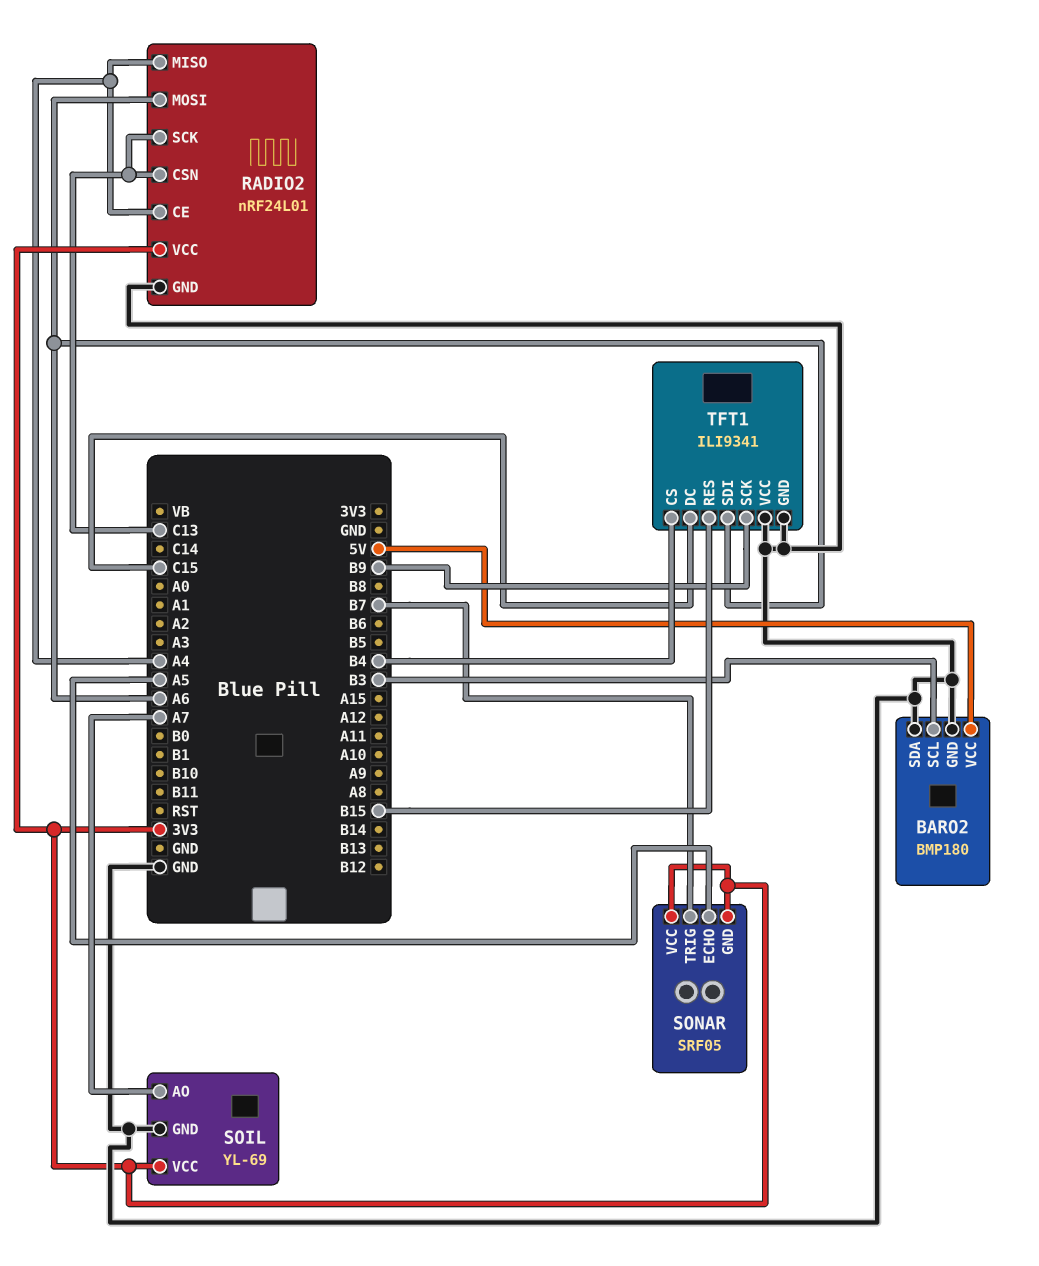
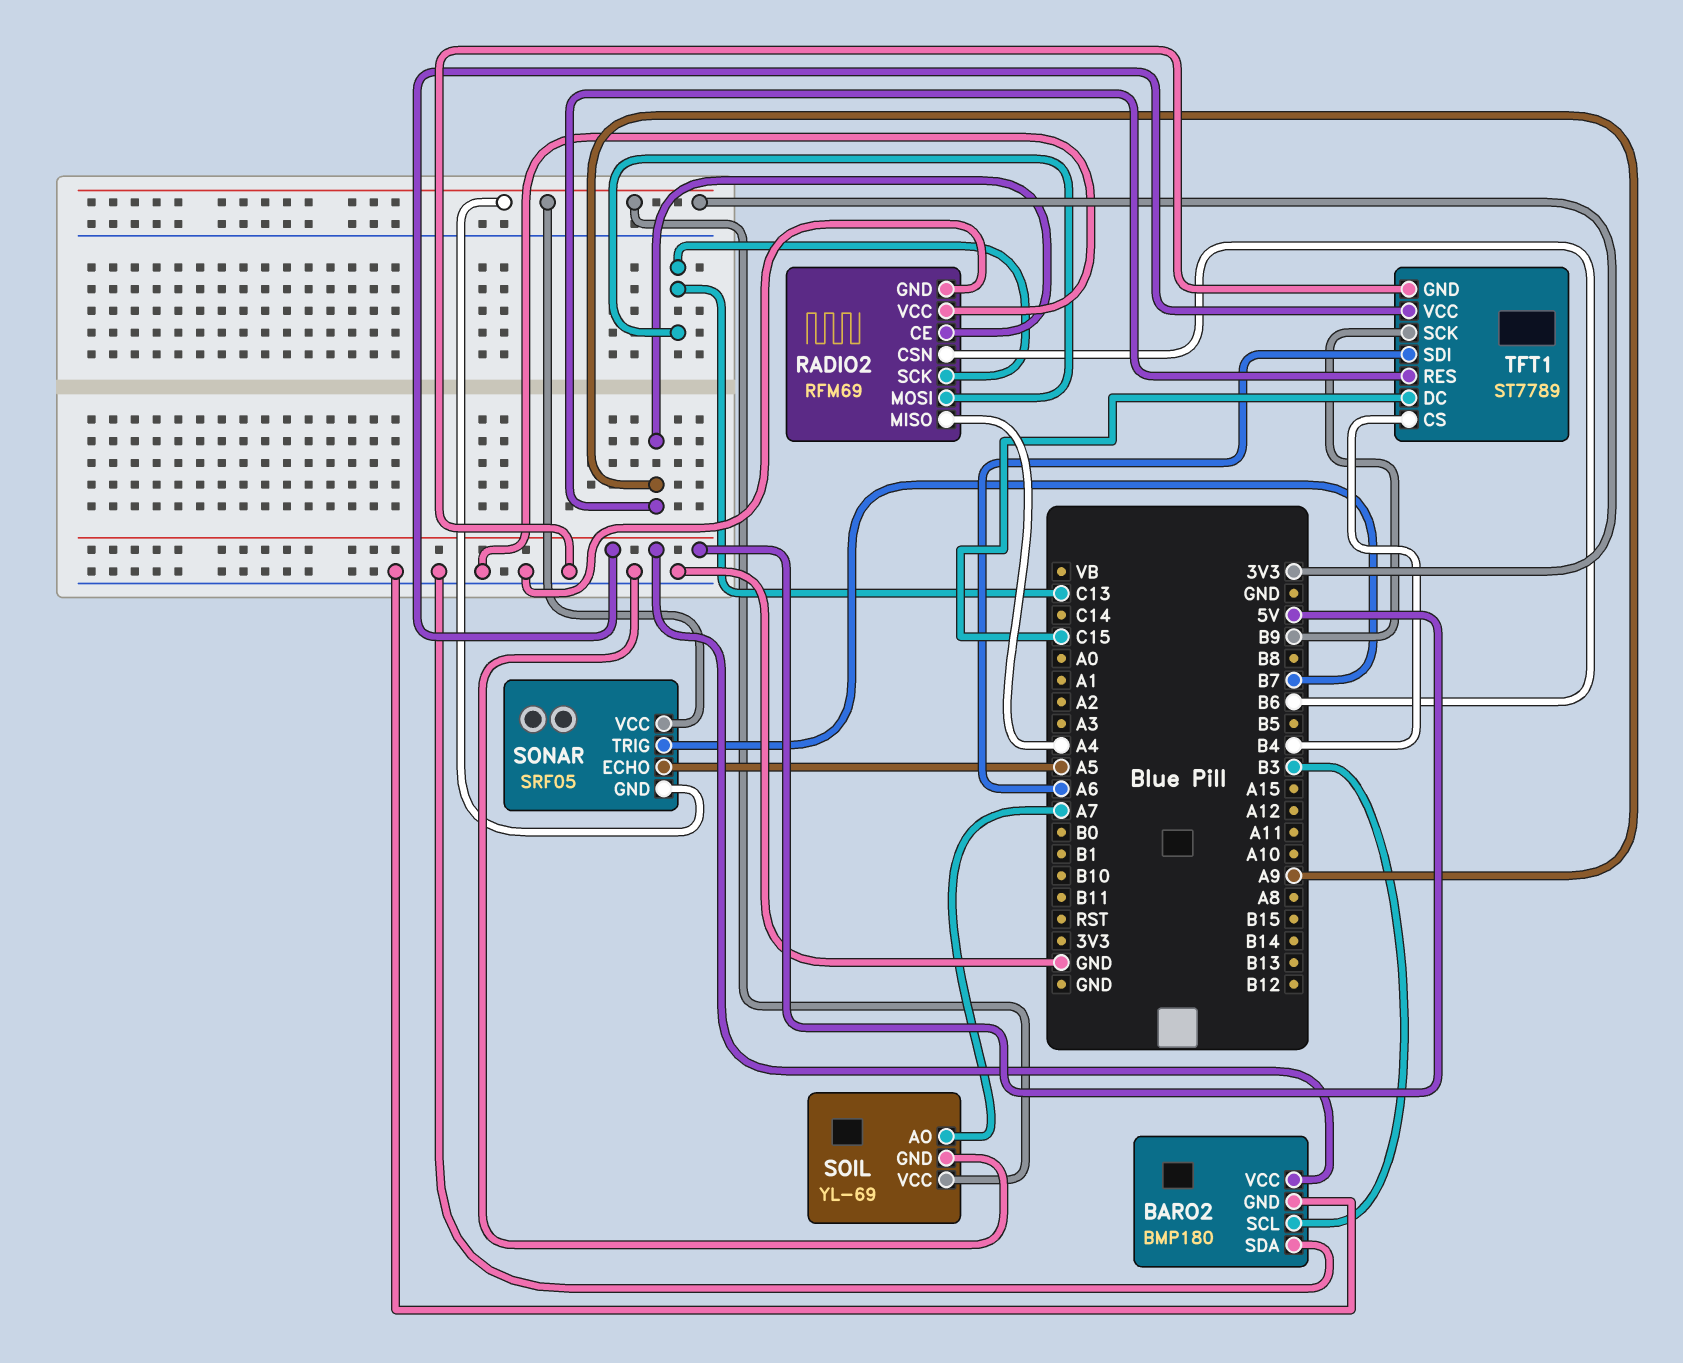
RADIO2: nRF24L01 -> RFM69
RADIO2 pin CE: A4 -> A9
RADIO2 pin CSN: C13 -> B6
RADIO2 pin MOSI: A6 -> C13
RADIO2 pin VCC: 3V3 -> GND
TFT1: ILI9341 -> ST7789
TFT1 pin RES: B15 -> A9
TFT1 pin VCC: GND -> 5V

